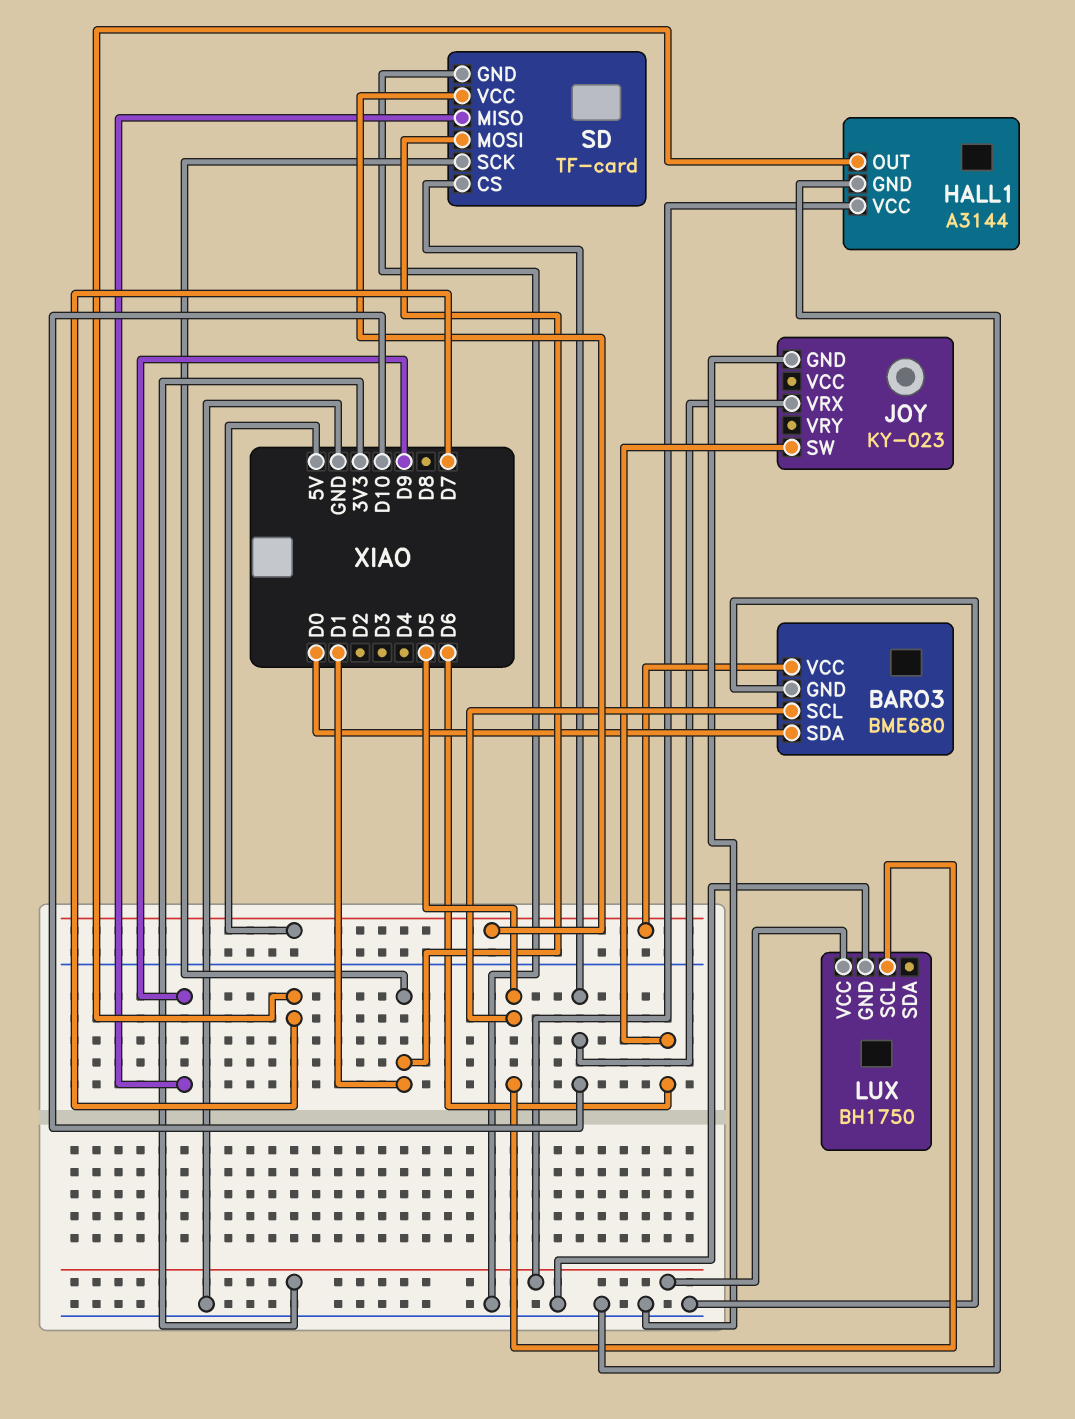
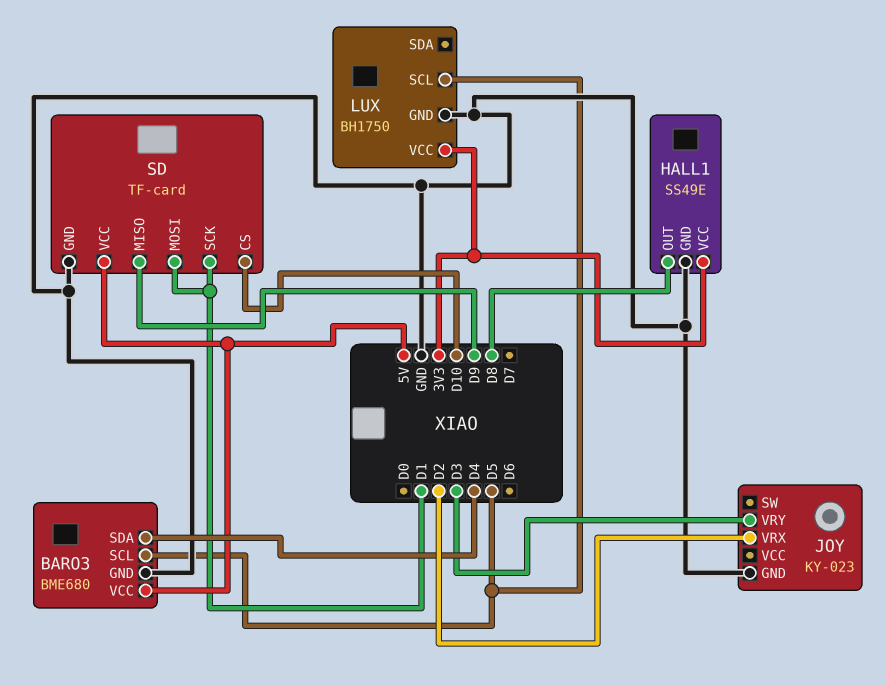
BARO3 pin SDA: D0 -> D4
HALL1: A3144 -> SS49E
HALL1 pin OUT: D7 -> D8
JOY pin SW: D6 -> none
JOY pin VRX: D10 -> D2
JOY pin VRY: none -> D3

